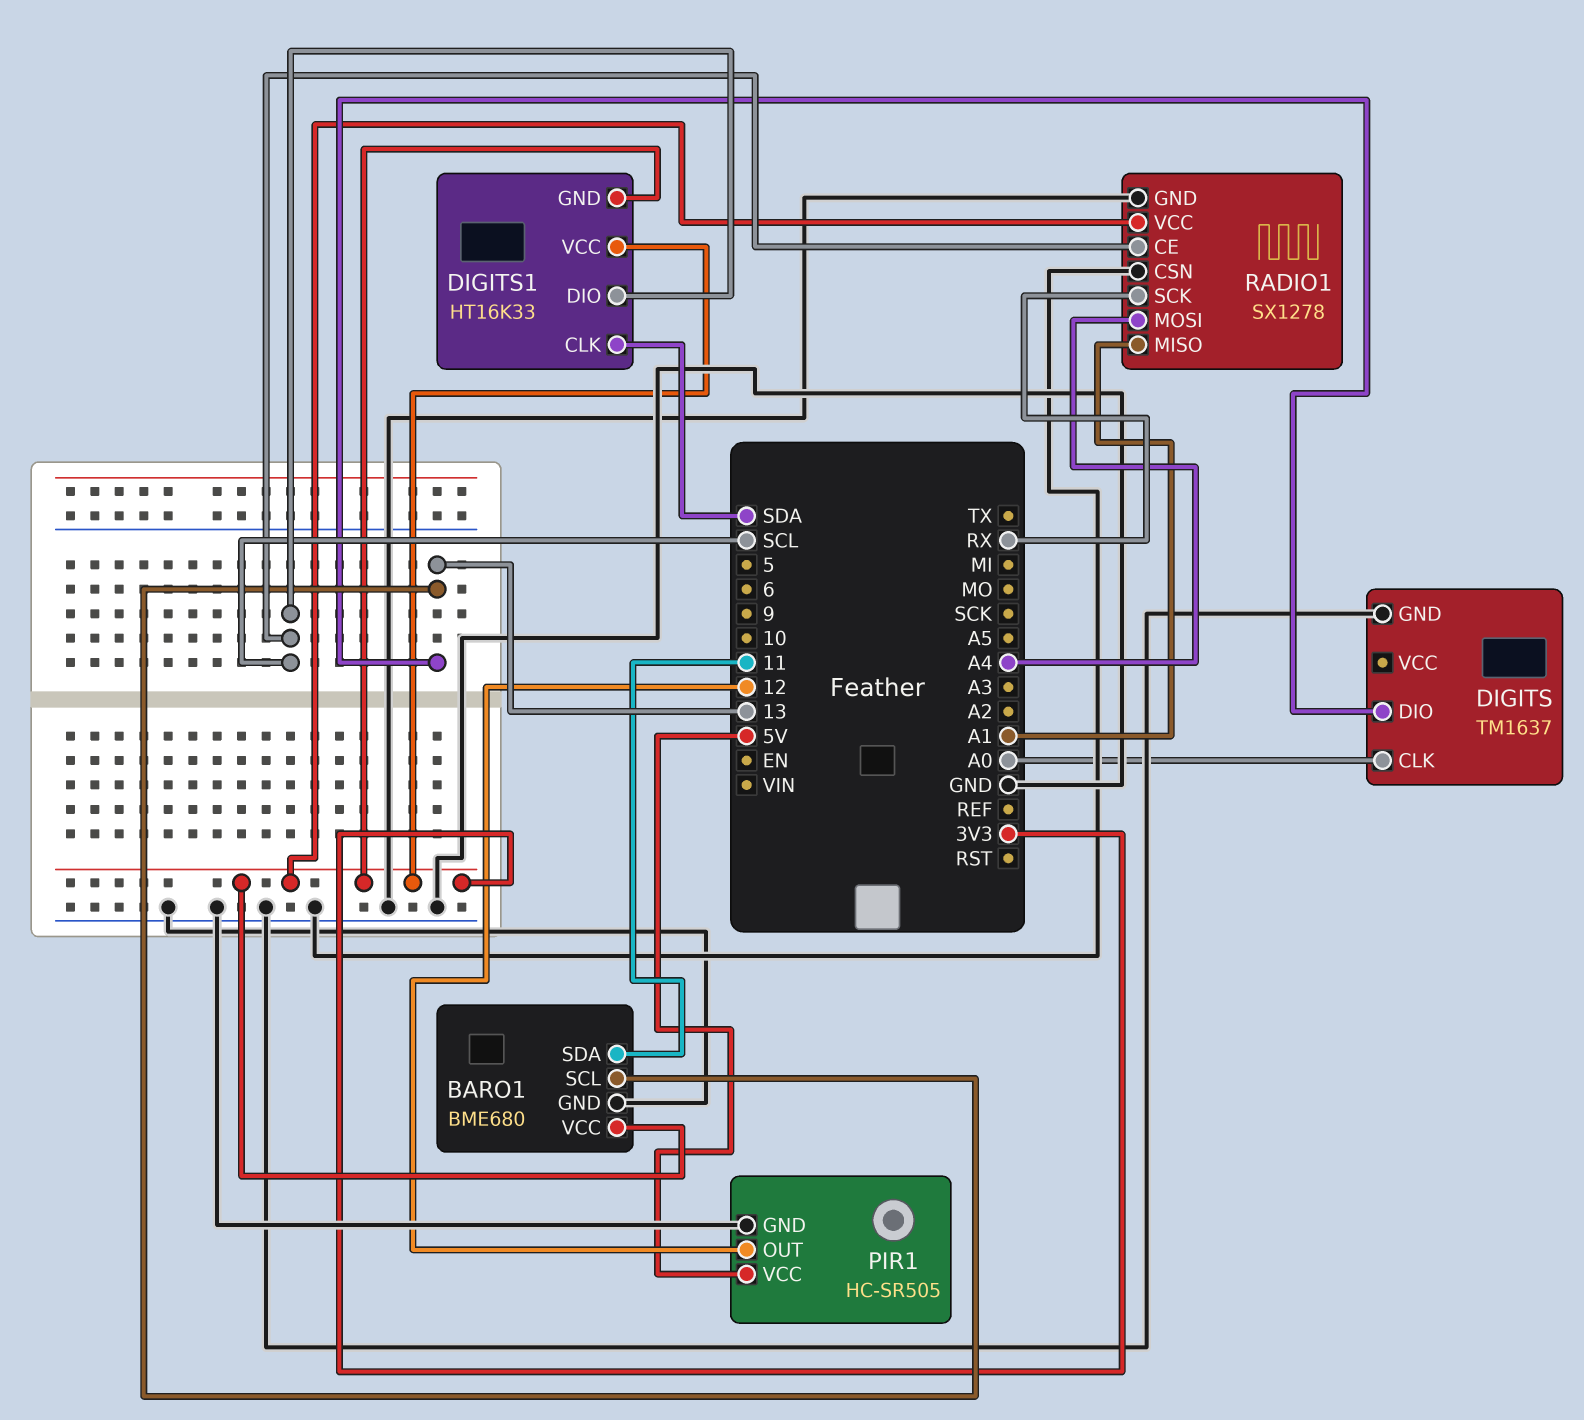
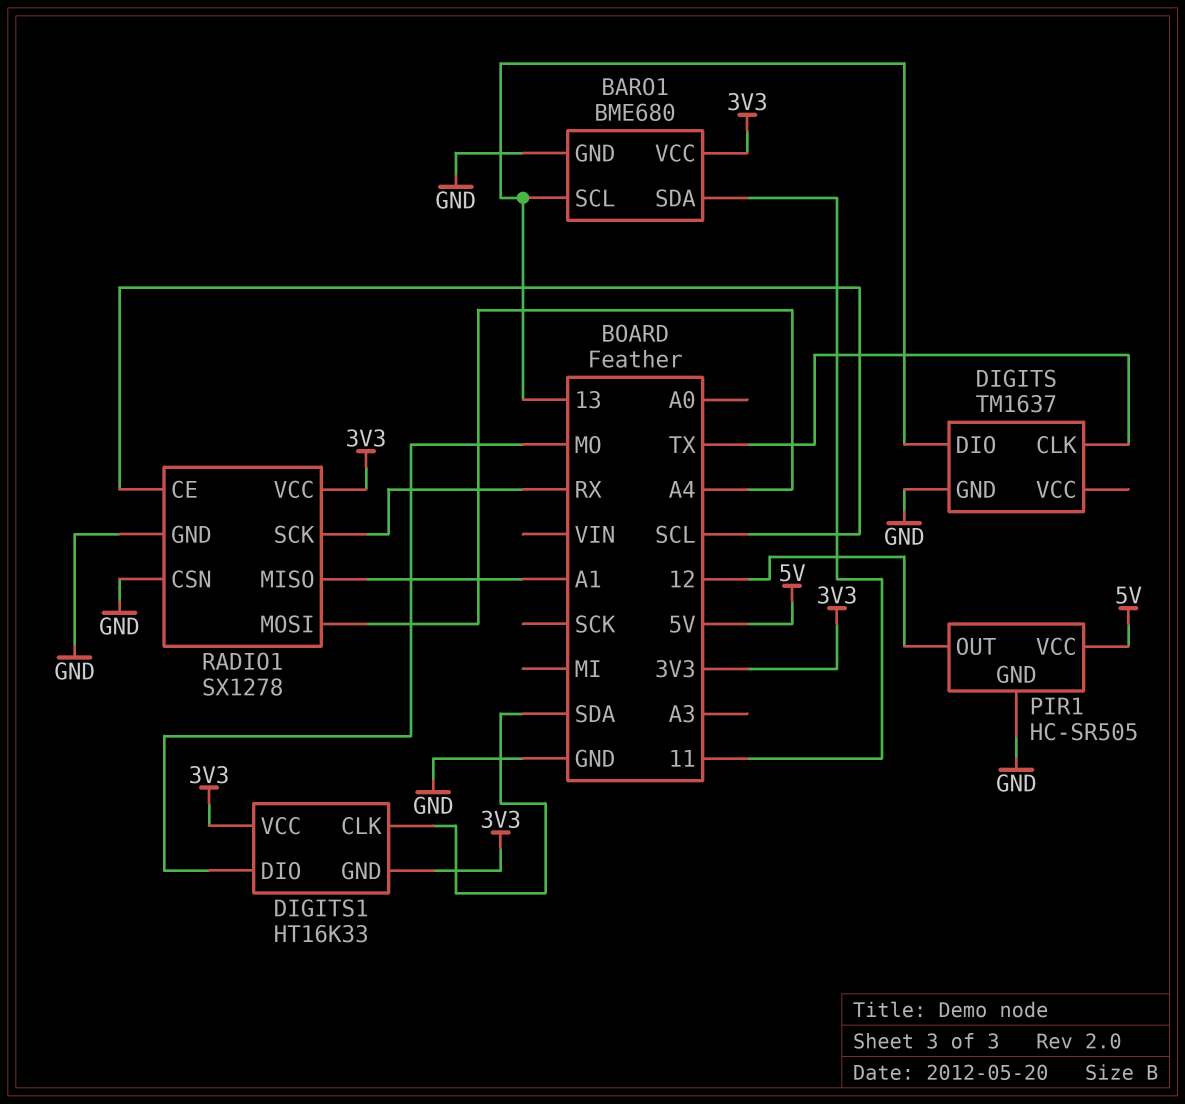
DIGITS pin CLK: A0 -> TX
DIGITS1 pin DIO: SCL -> MO

